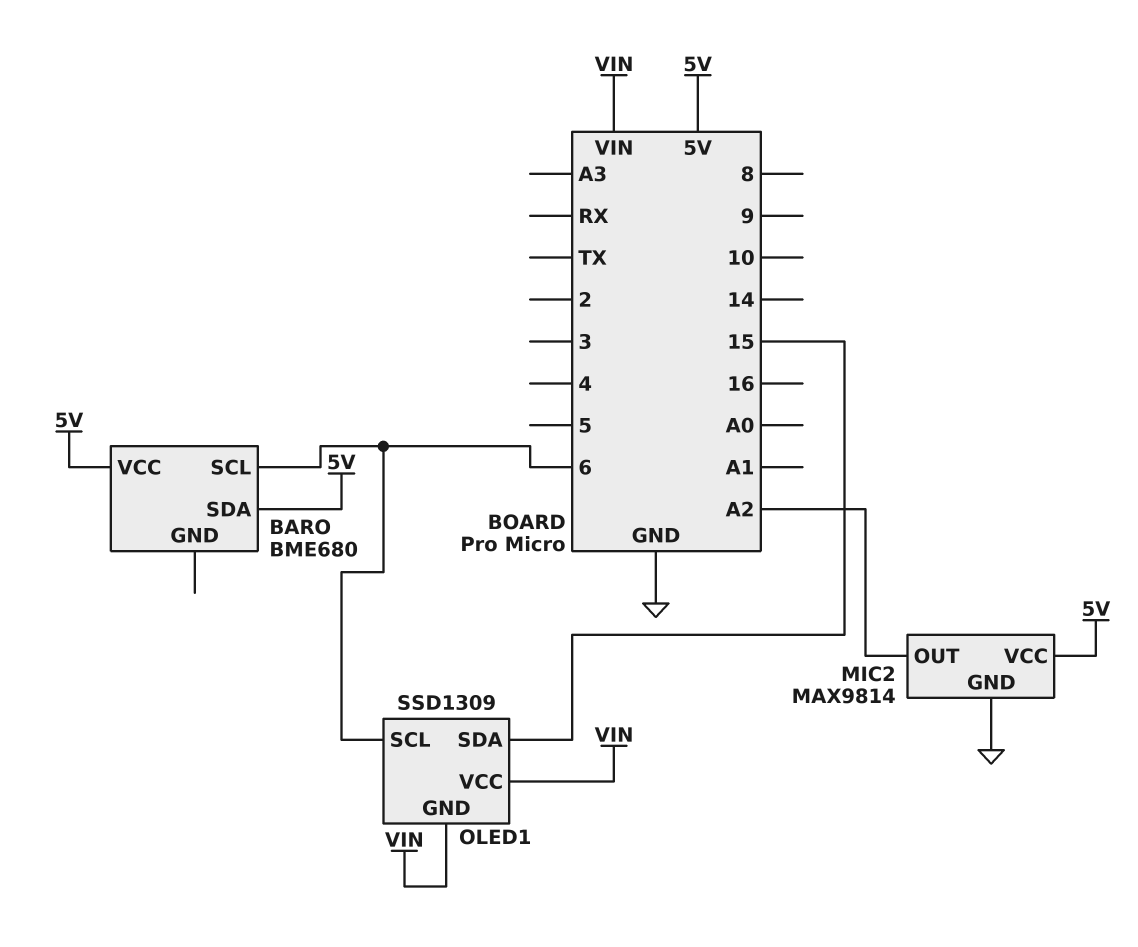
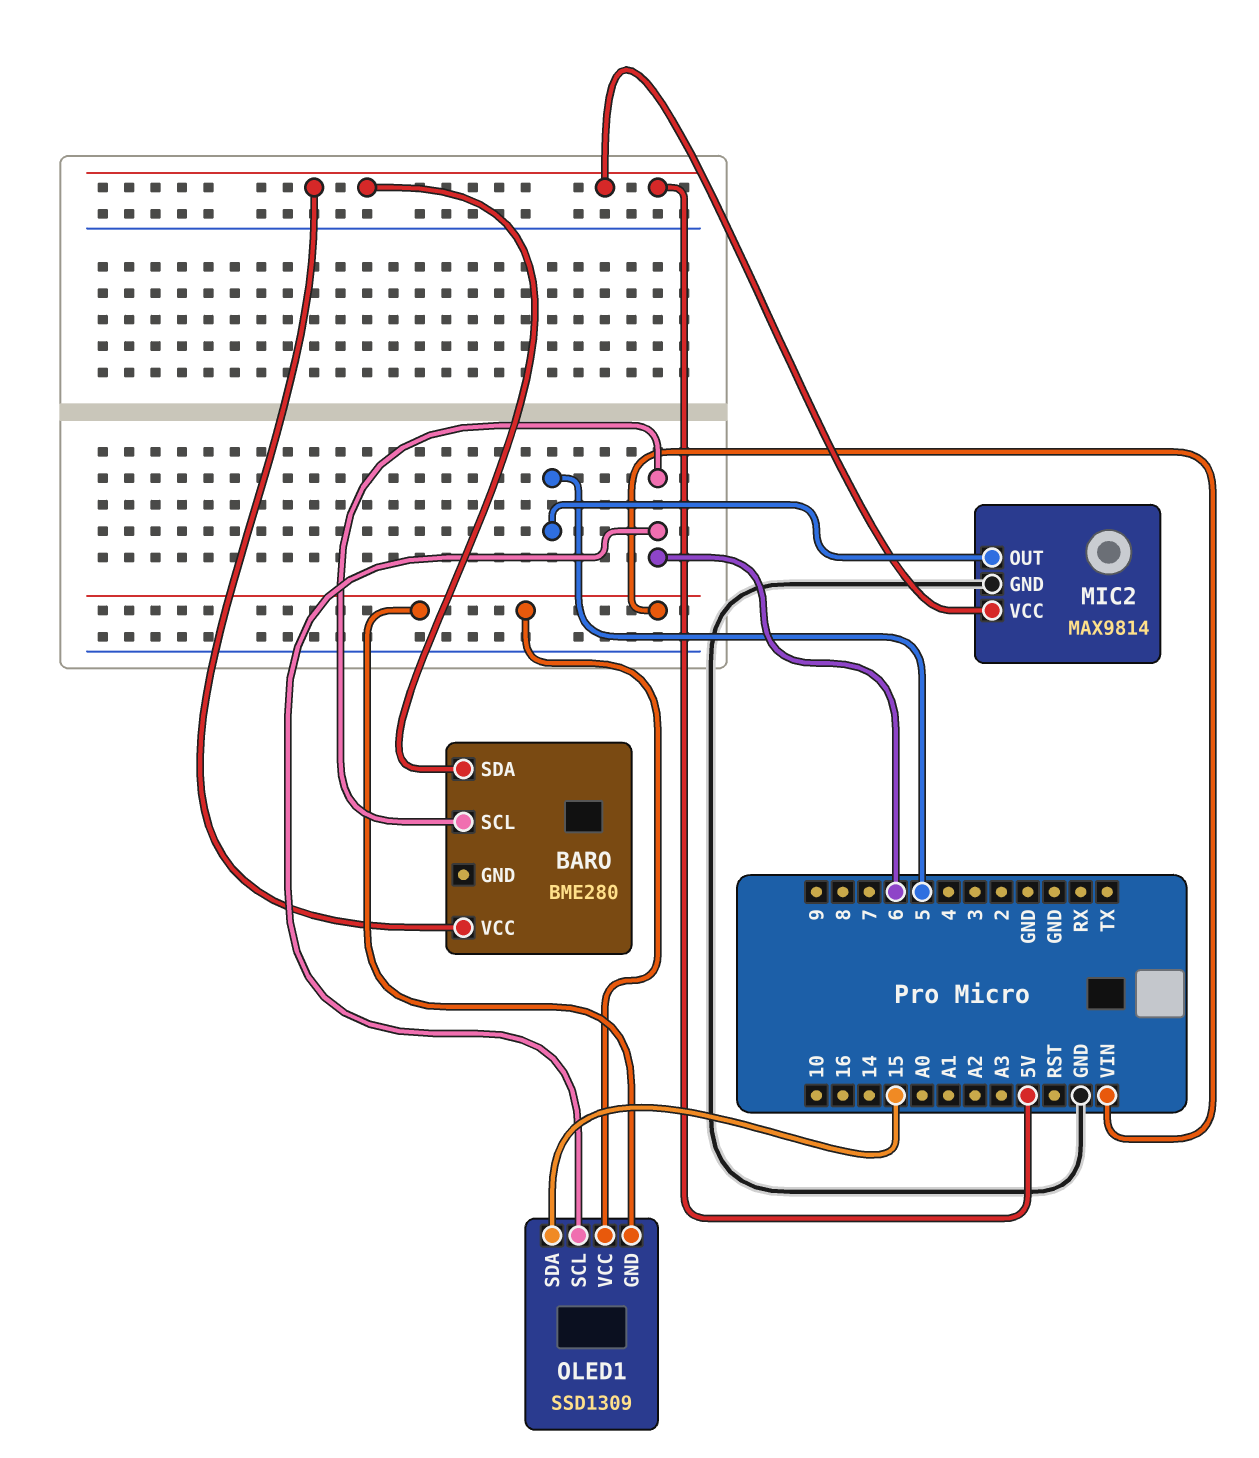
BARO: BME680 -> BME280
MIC2 pin OUT: A2 -> 5

